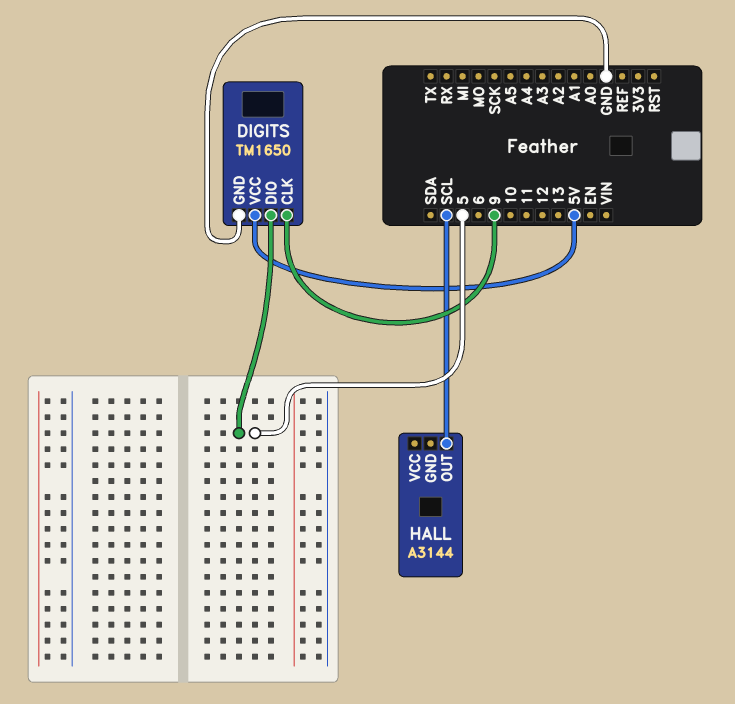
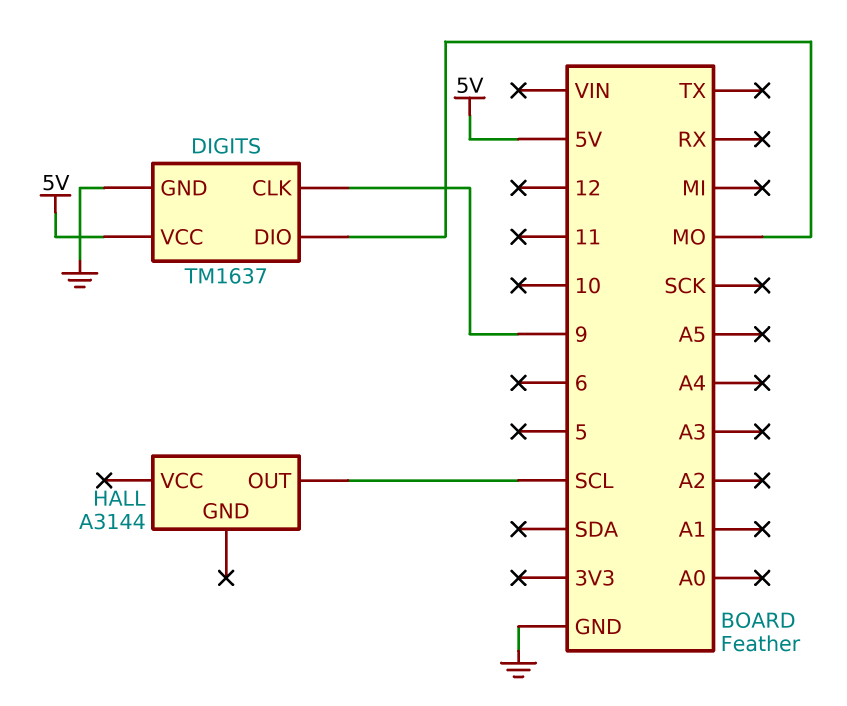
DIGITS: TM1650 -> TM1637
DIGITS pin DIO: 5 -> MO

